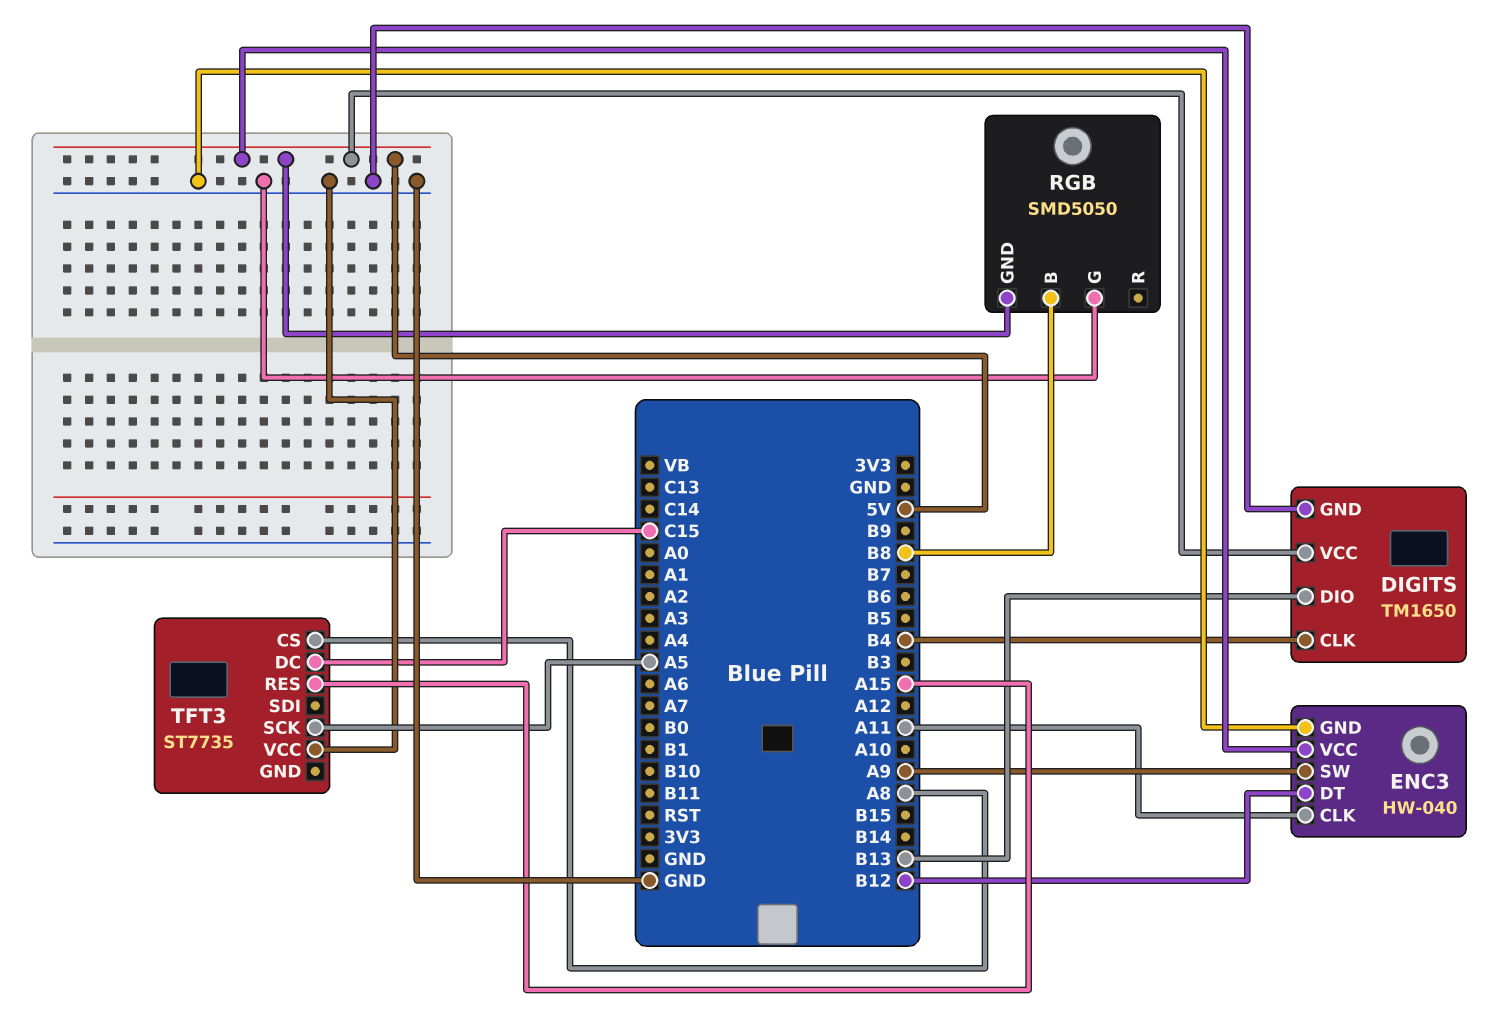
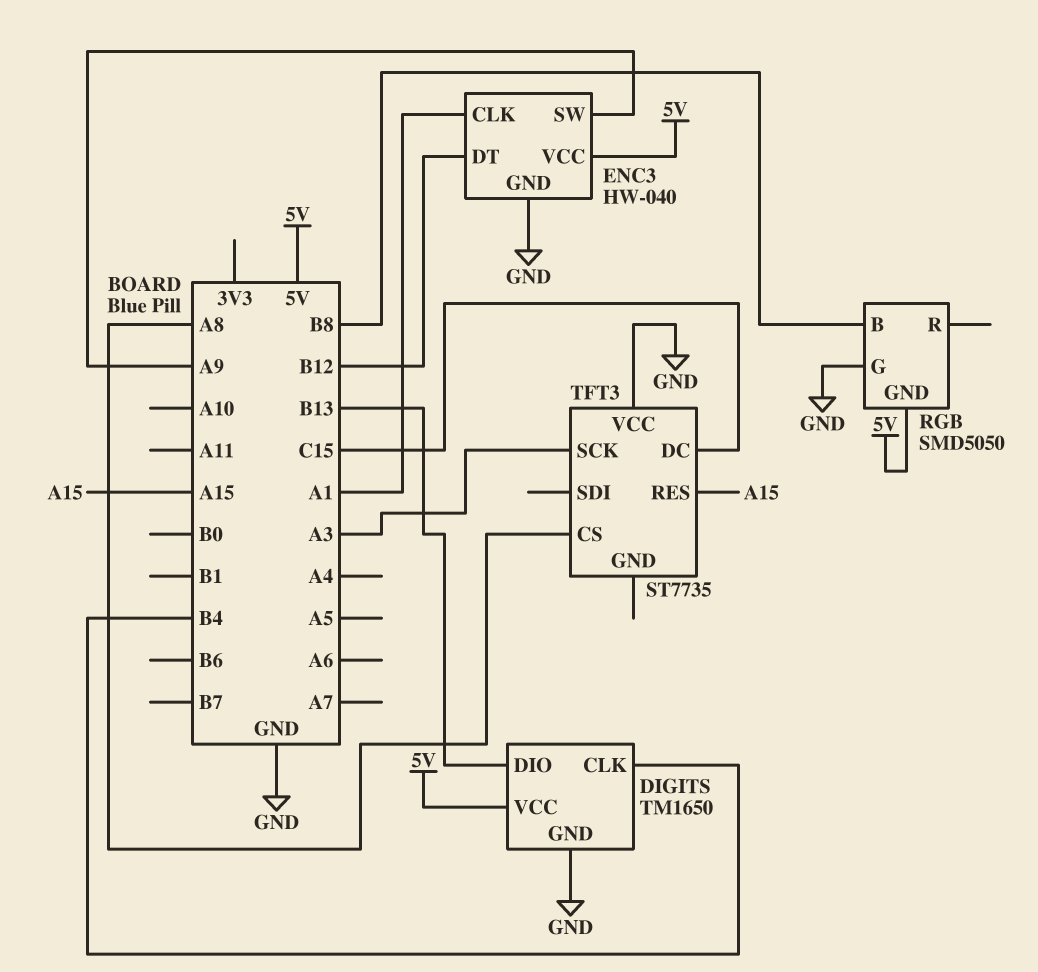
ENC3 pin CLK: A11 -> A1
TFT3 pin SCK: A5 -> A3

